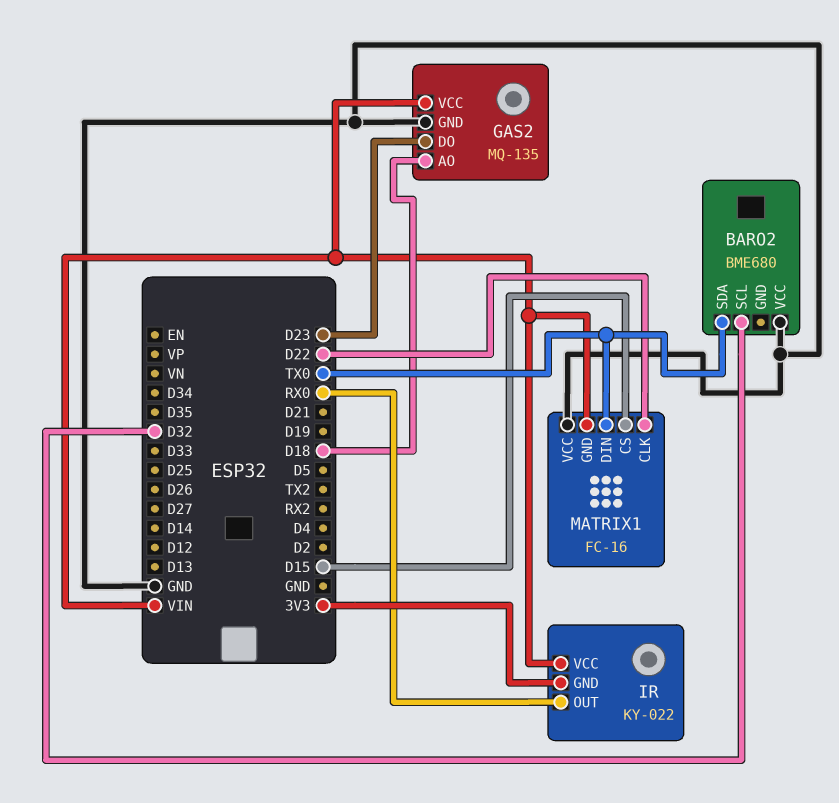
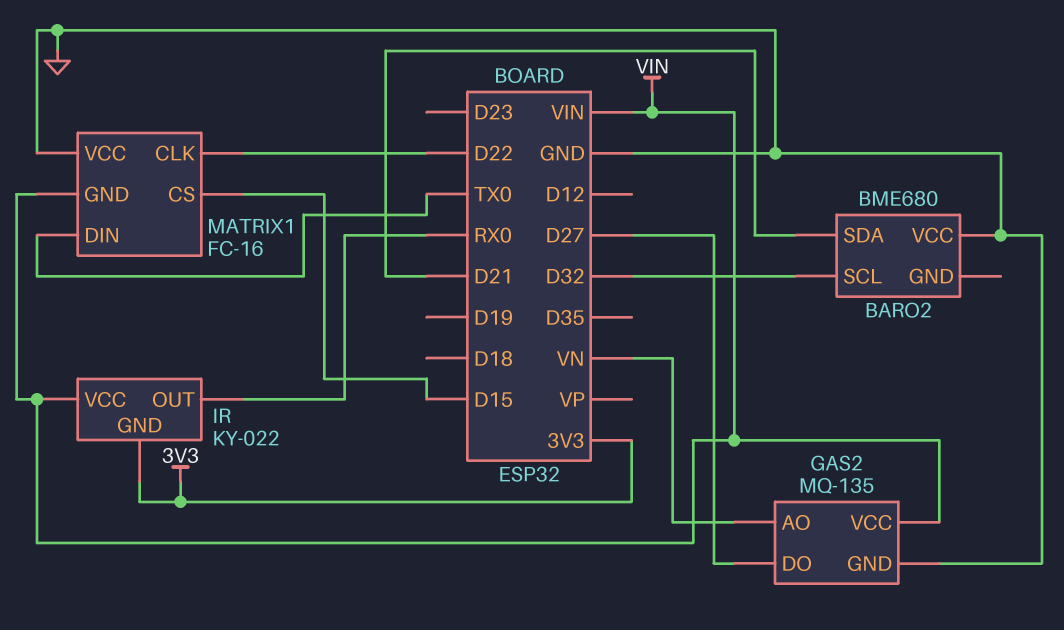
BARO2 pin SDA: TX0 -> D21
GAS2 pin AO: D18 -> VN
GAS2 pin DO: D23 -> D27

